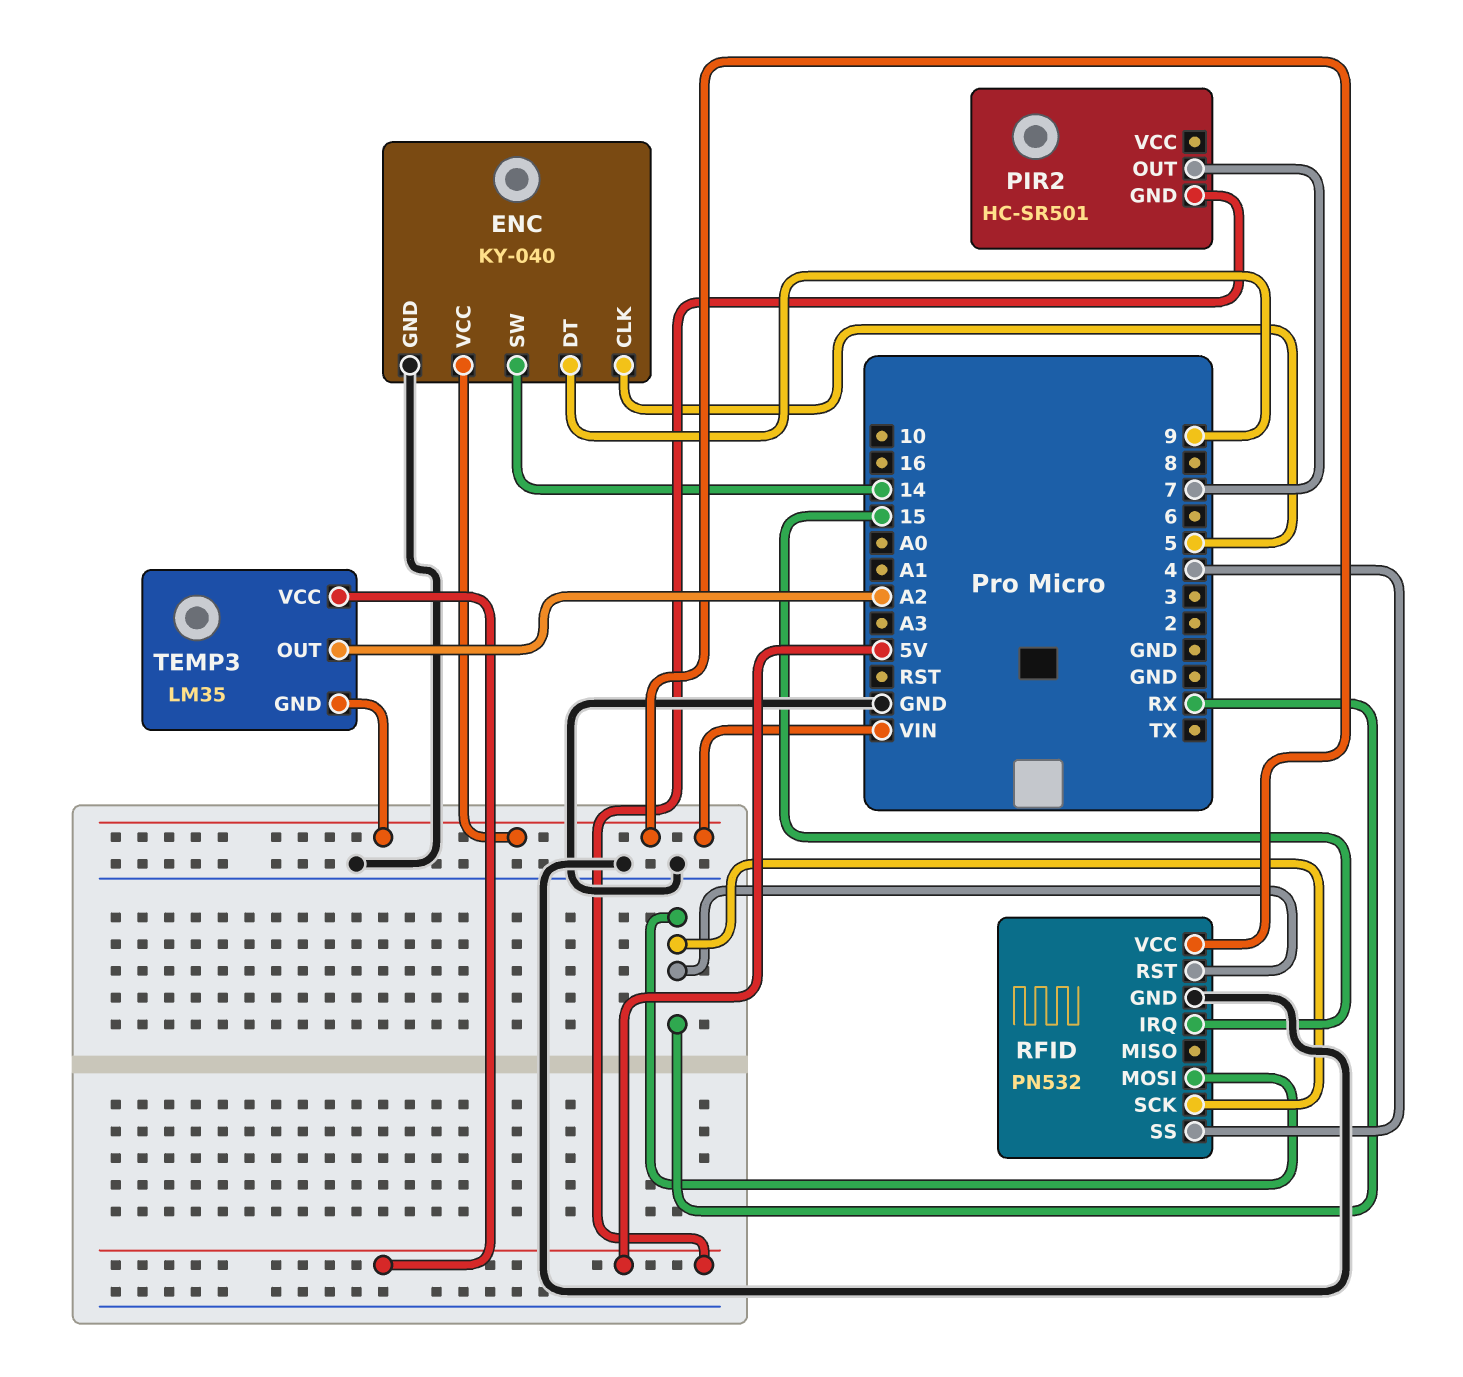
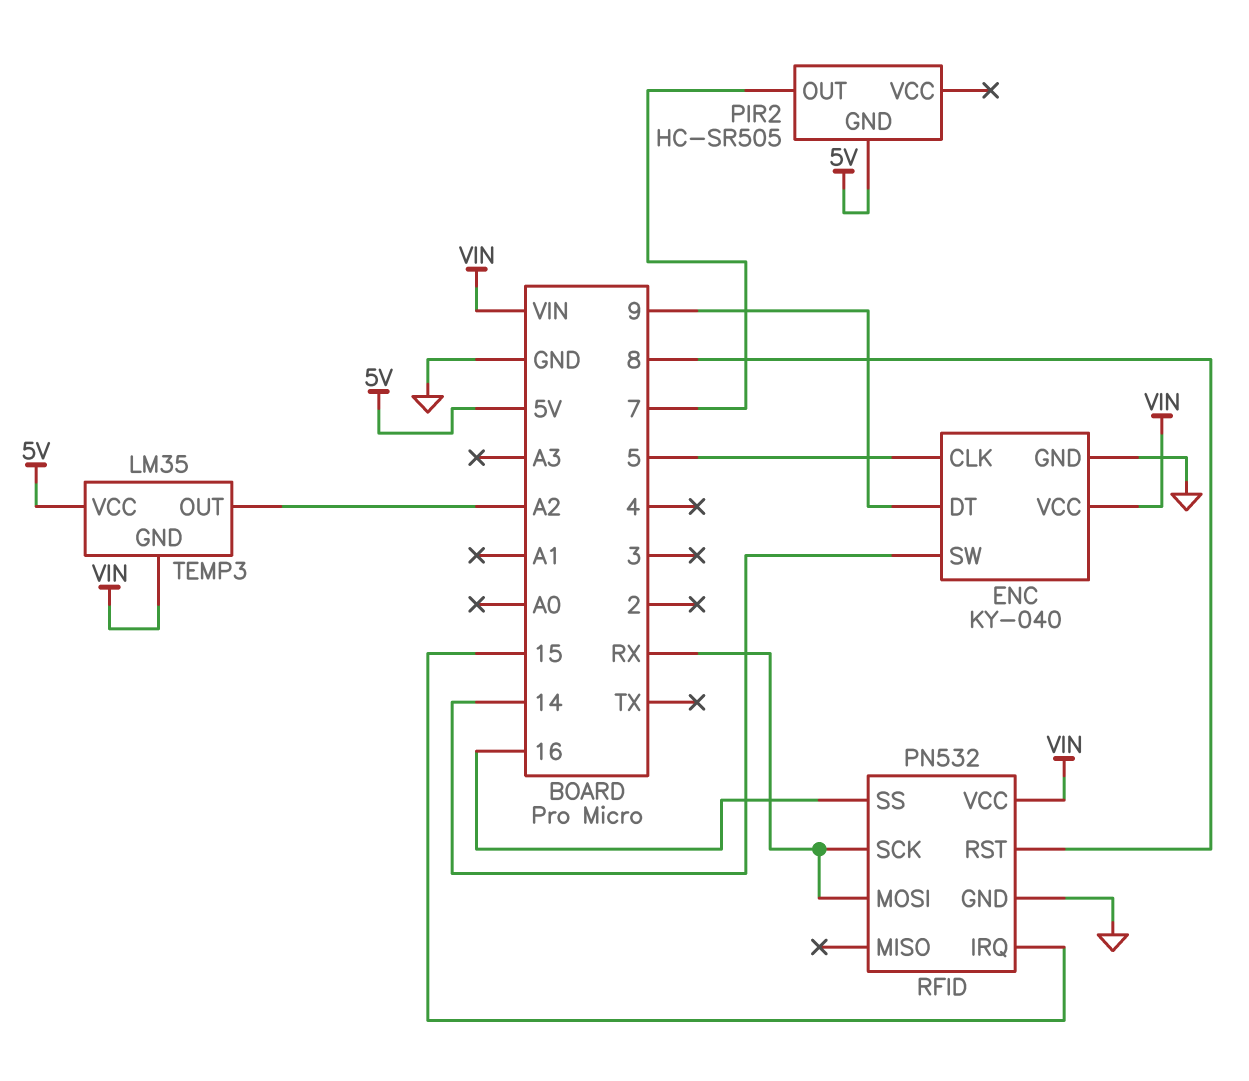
PIR2: HC-SR501 -> HC-SR505
RFID pin RST: RX -> 8
RFID pin SS: 4 -> 16

